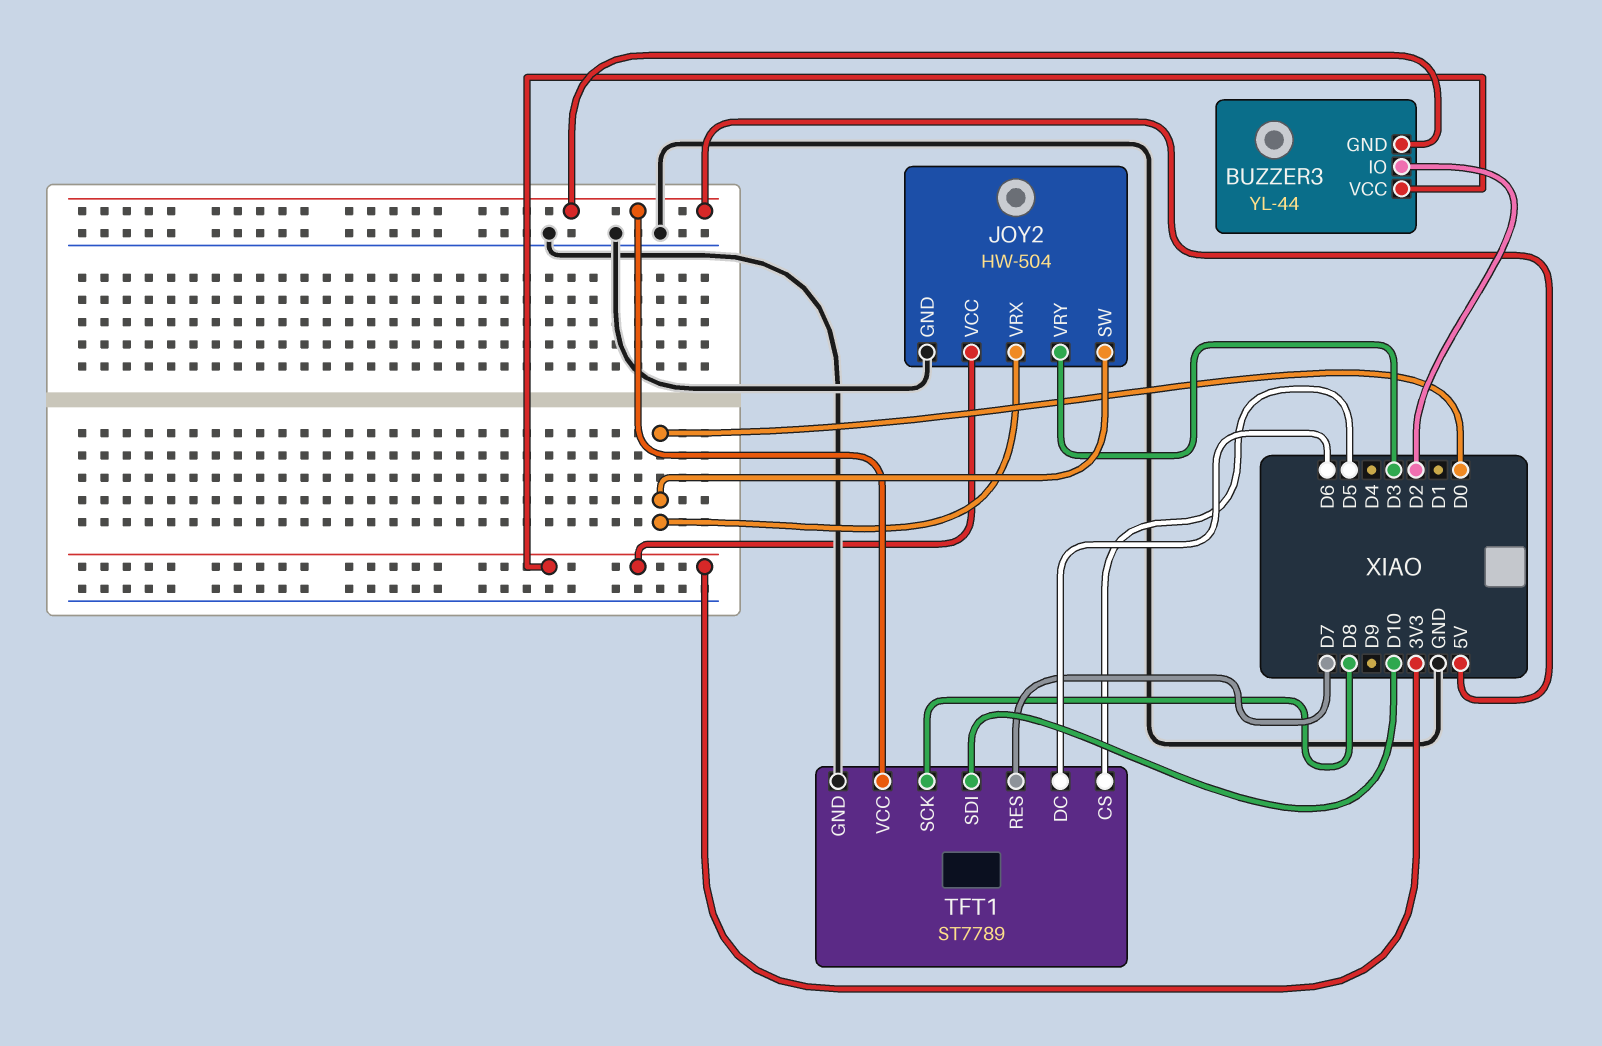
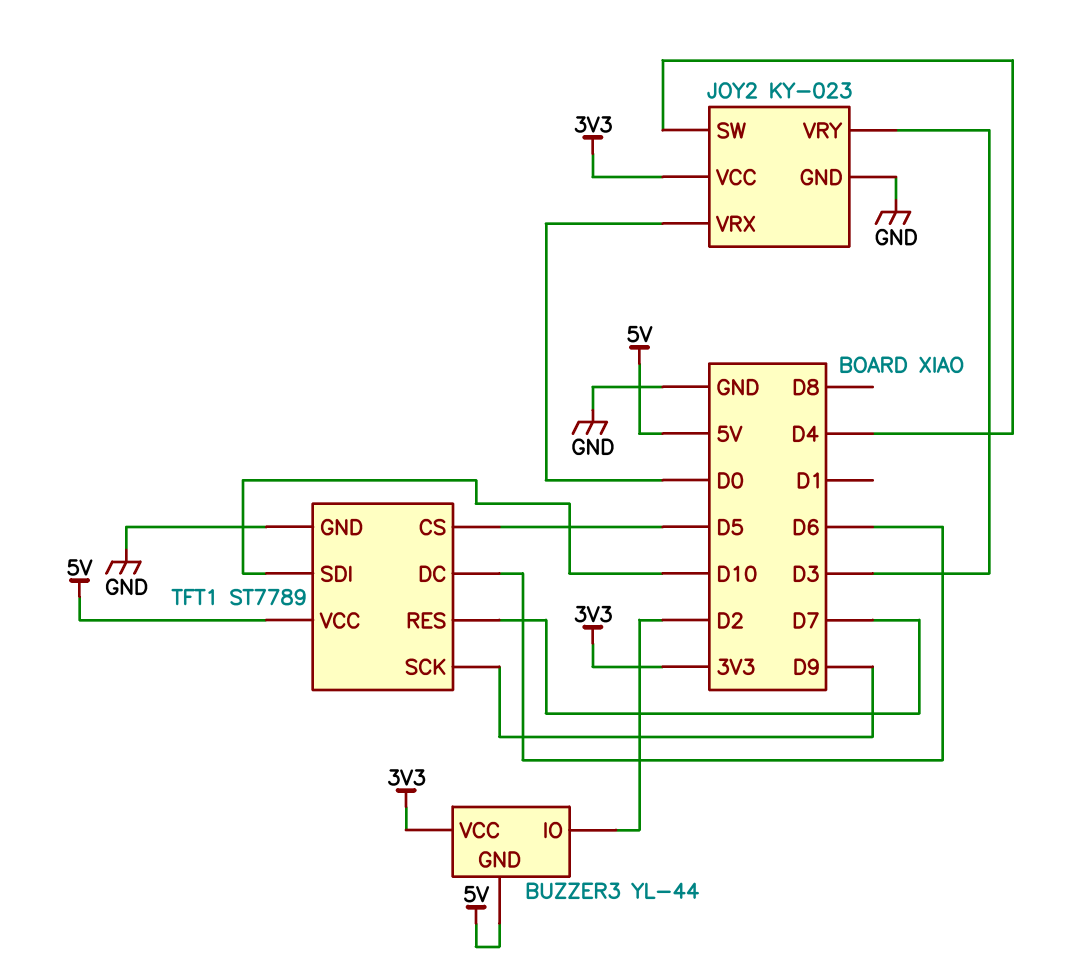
JOY2: HW-504 -> KY-023
JOY2 pin SW: D0 -> D4
TFT1 pin SCK: D8 -> D9

